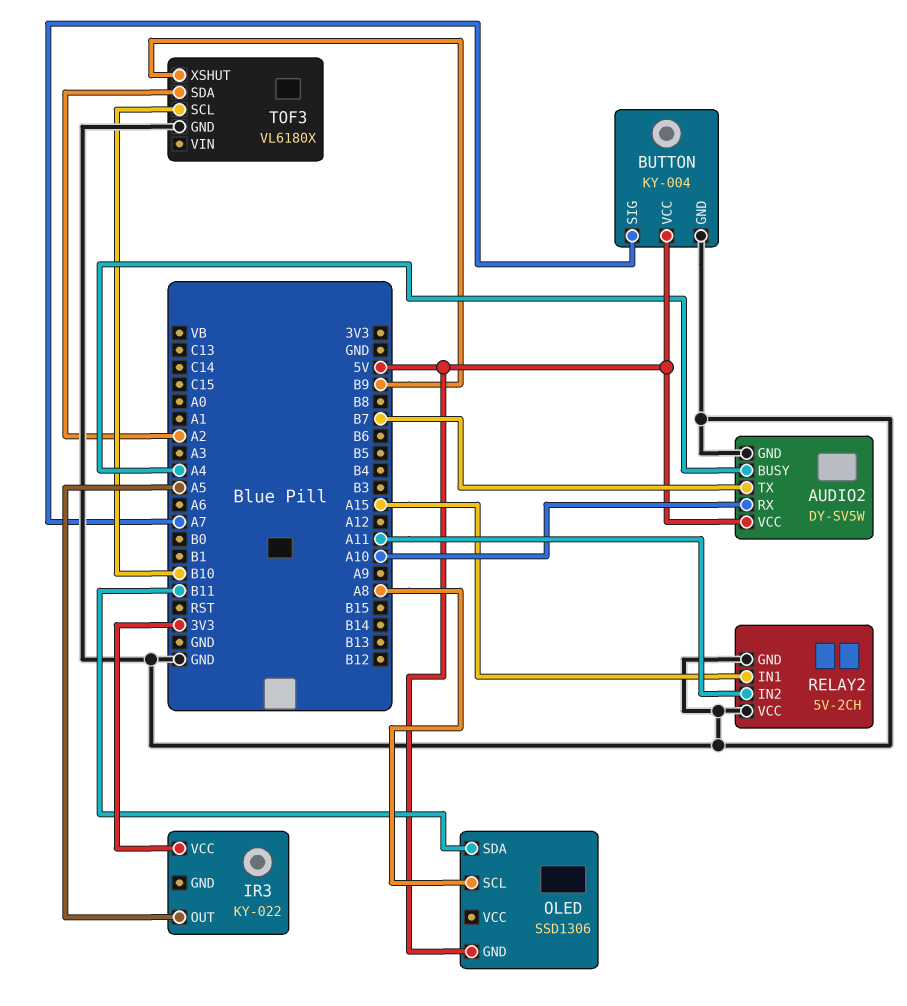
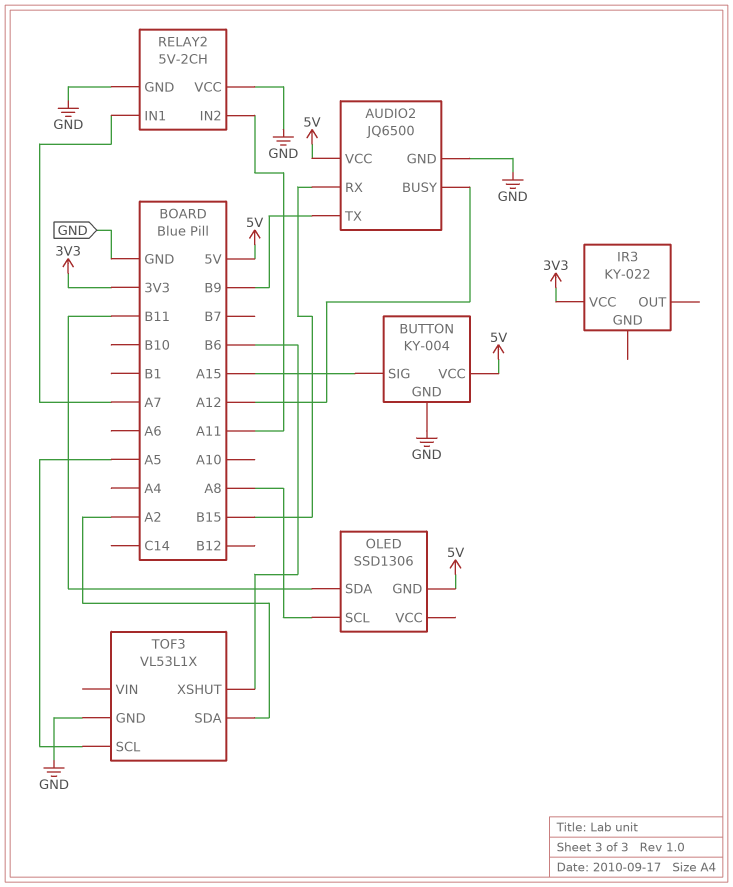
AUDIO2: DY-SV5W -> JQ6500
AUDIO2 pin BUSY: A4 -> A12
AUDIO2 pin RX: A10 -> B15
AUDIO2 pin TX: B7 -> B9
BUTTON pin SIG: A7 -> A15
IR3 pin OUT: A5 -> none
RELAY2 pin IN1: A15 -> A7
TOF3: VL6180X -> VL53L1X
TOF3 pin SCL: B10 -> A5
TOF3 pin XSHUT: B9 -> B6

